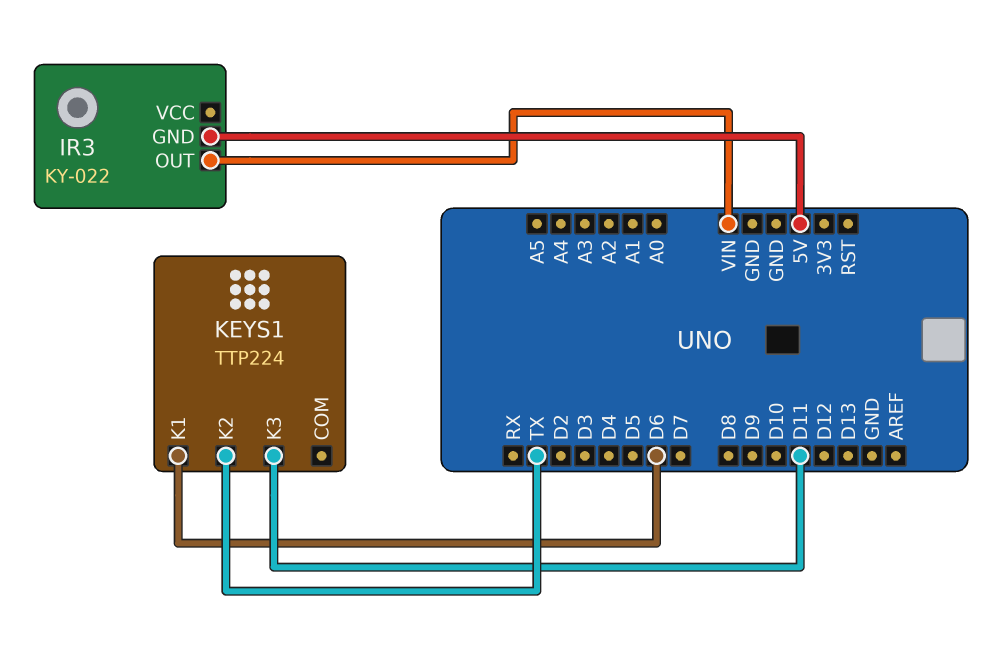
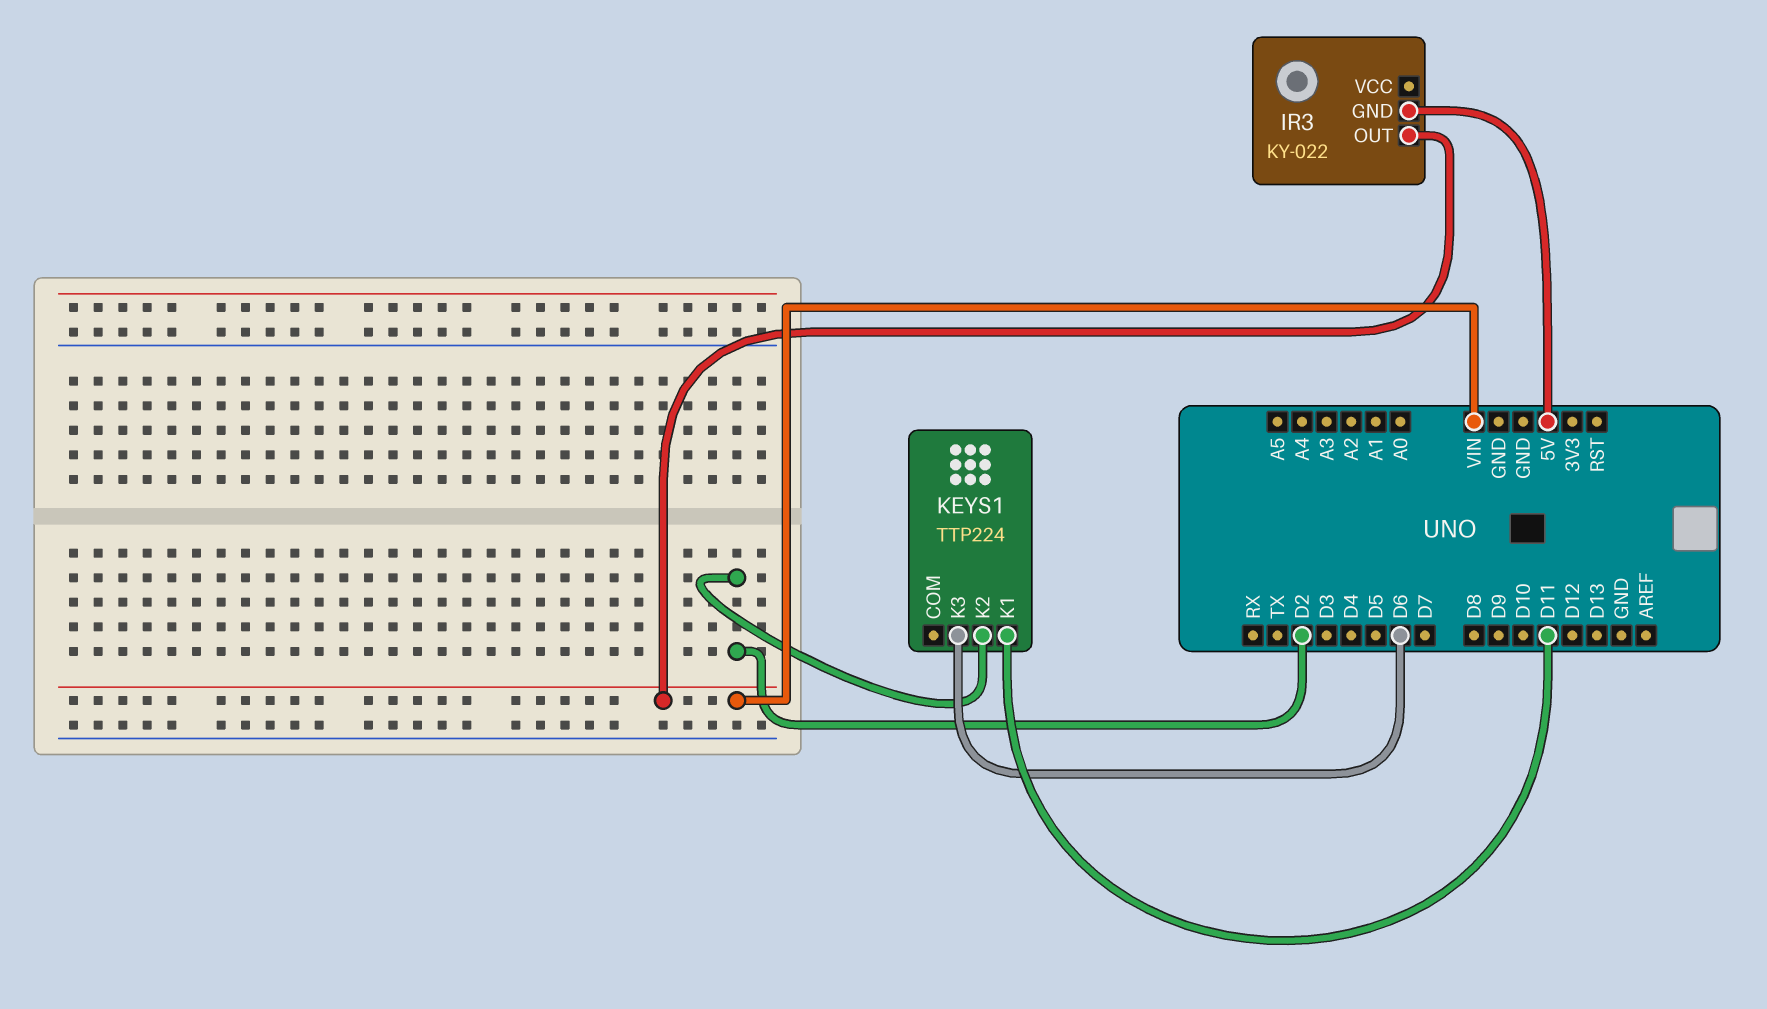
KEYS1 pin K1: D6 -> D11
KEYS1 pin K2: TX -> D2
KEYS1 pin K3: D11 -> D6

